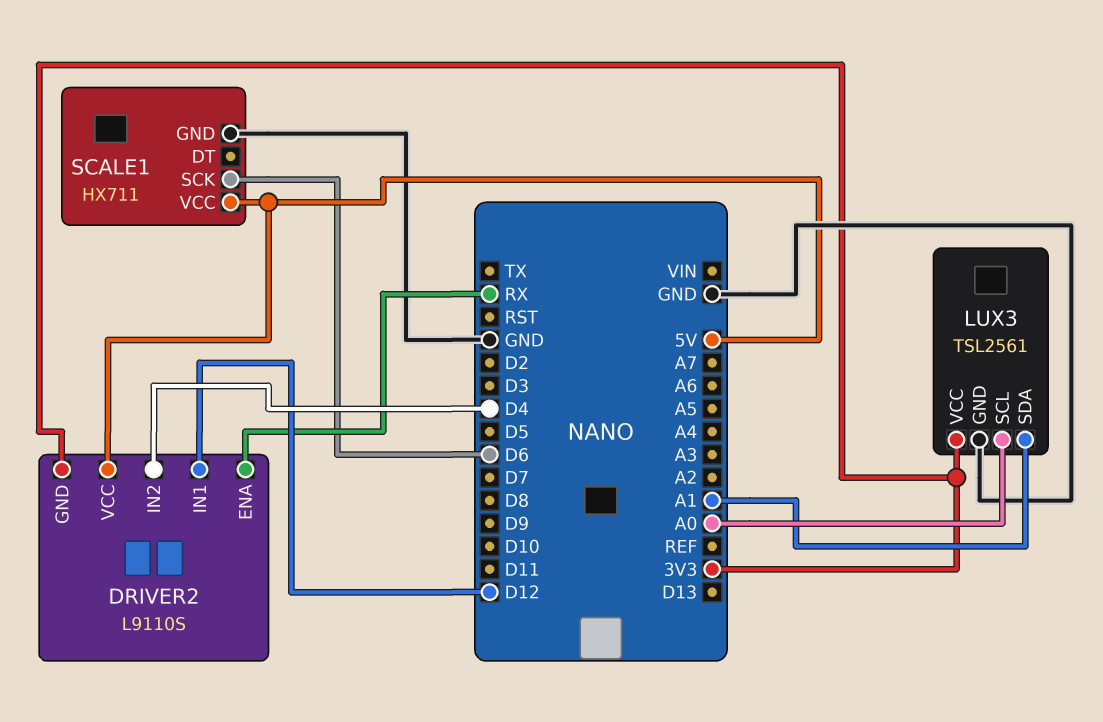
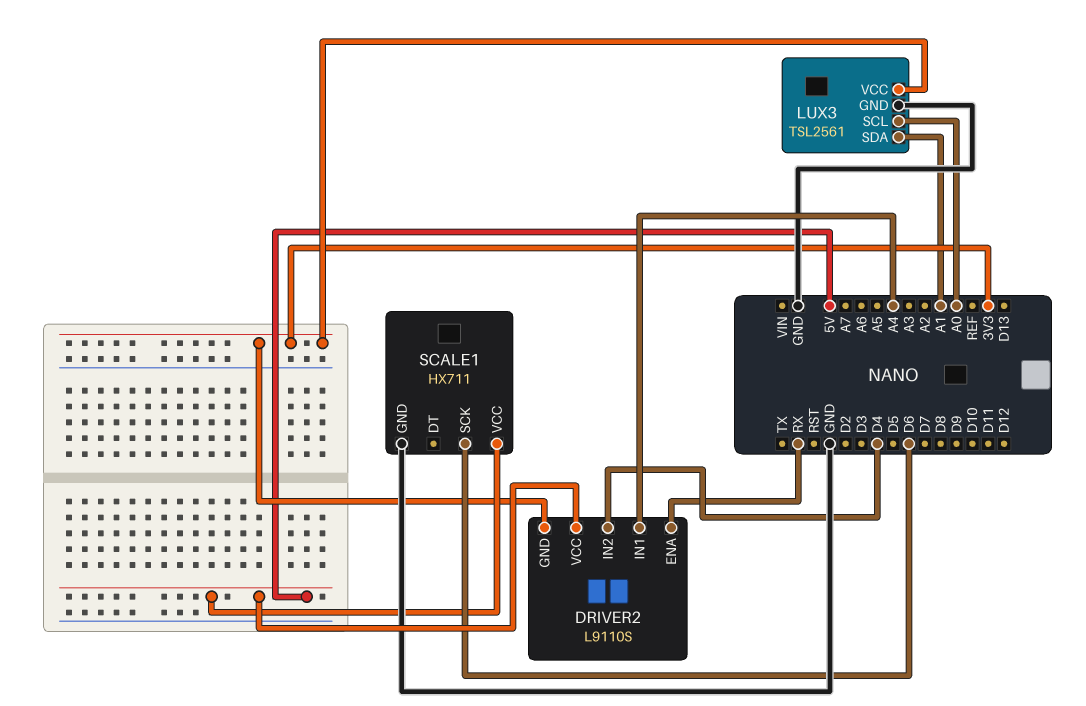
DRIVER2 pin IN1: D12 -> A4

